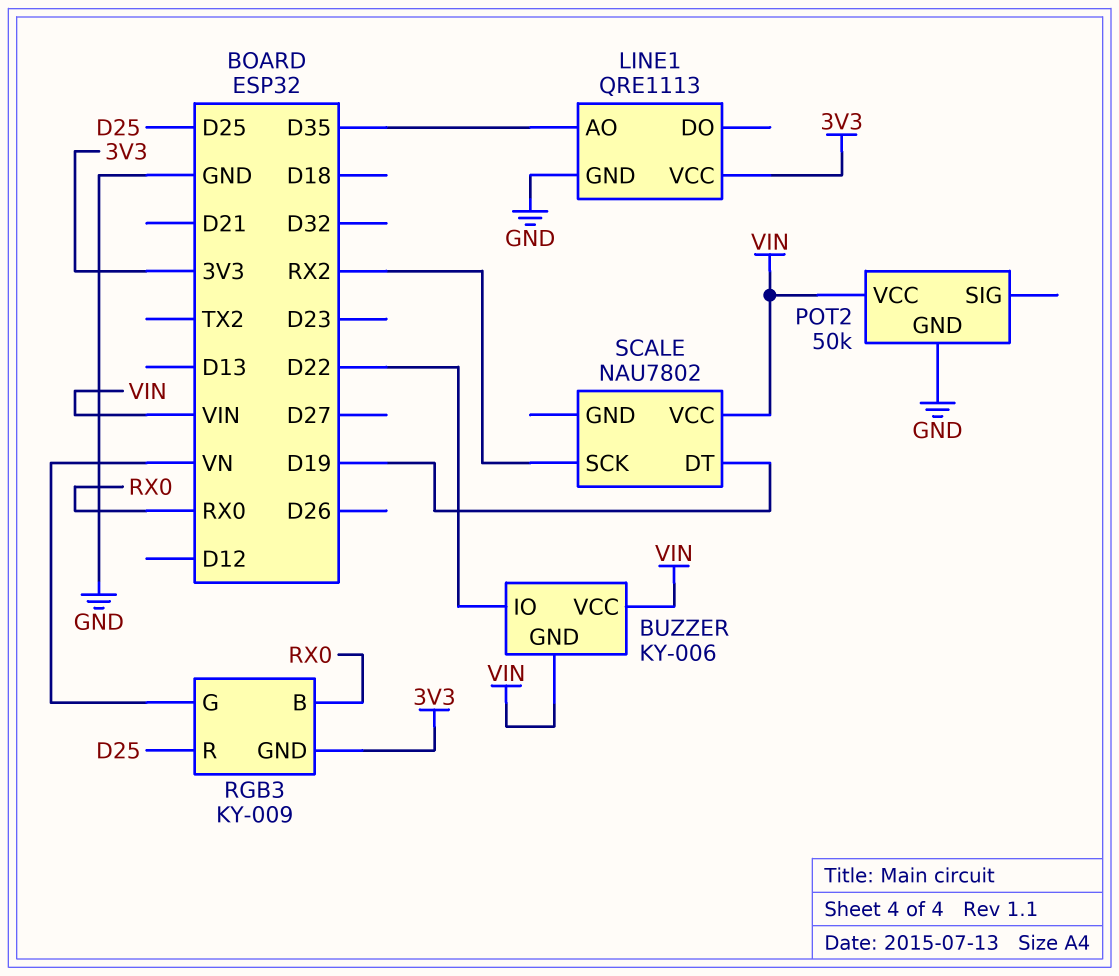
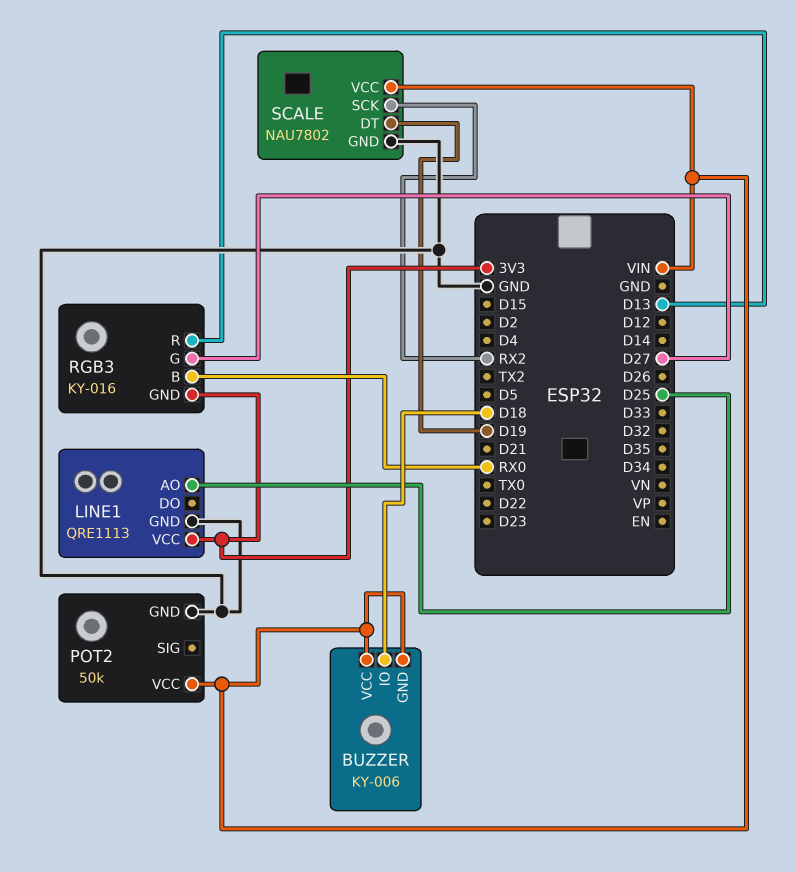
BUZZER pin IO: D22 -> D18
LINE1 pin AO: D35 -> D25
RGB3: KY-009 -> KY-016
RGB3 pin G: VN -> D27
RGB3 pin R: D25 -> D13
SCALE pin GND: none -> GND

